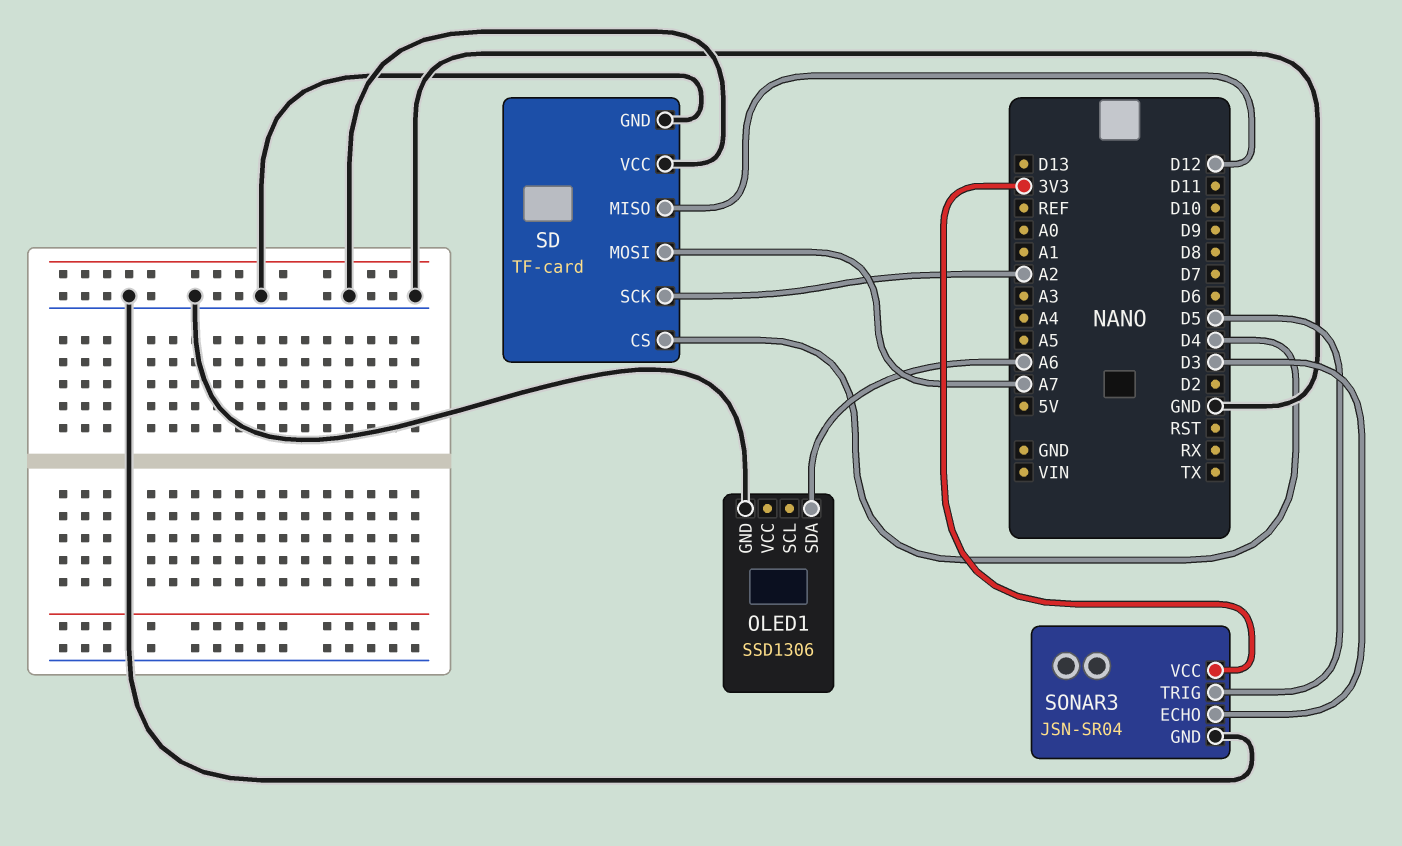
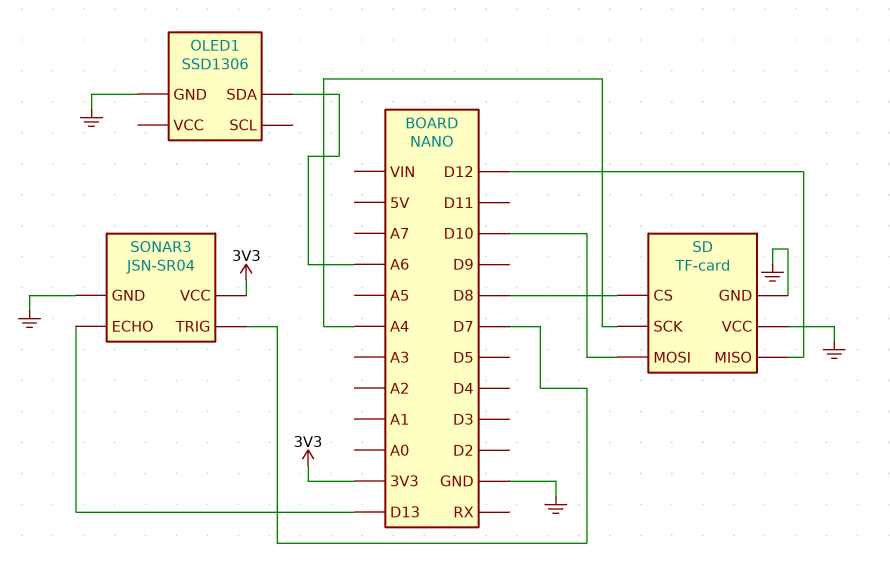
SD pin CS: D4 -> D8
SD pin MOSI: A7 -> D10
SD pin SCK: A2 -> A4
SONAR3 pin ECHO: D3 -> D13
SONAR3 pin TRIG: D5 -> D7

